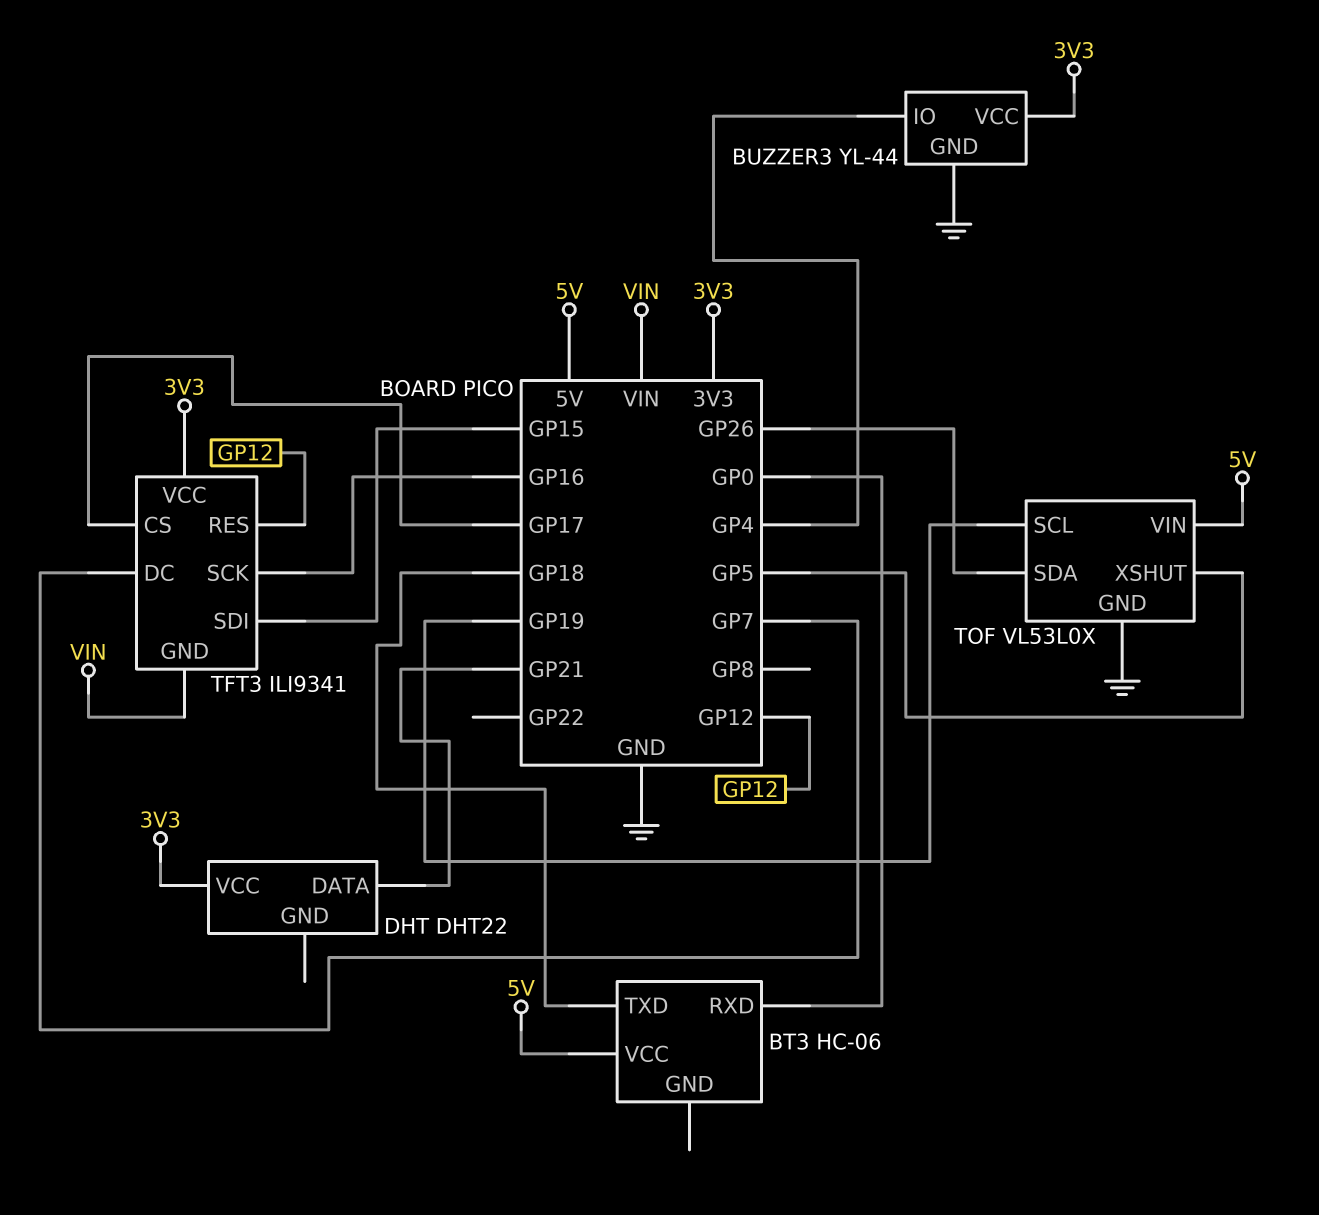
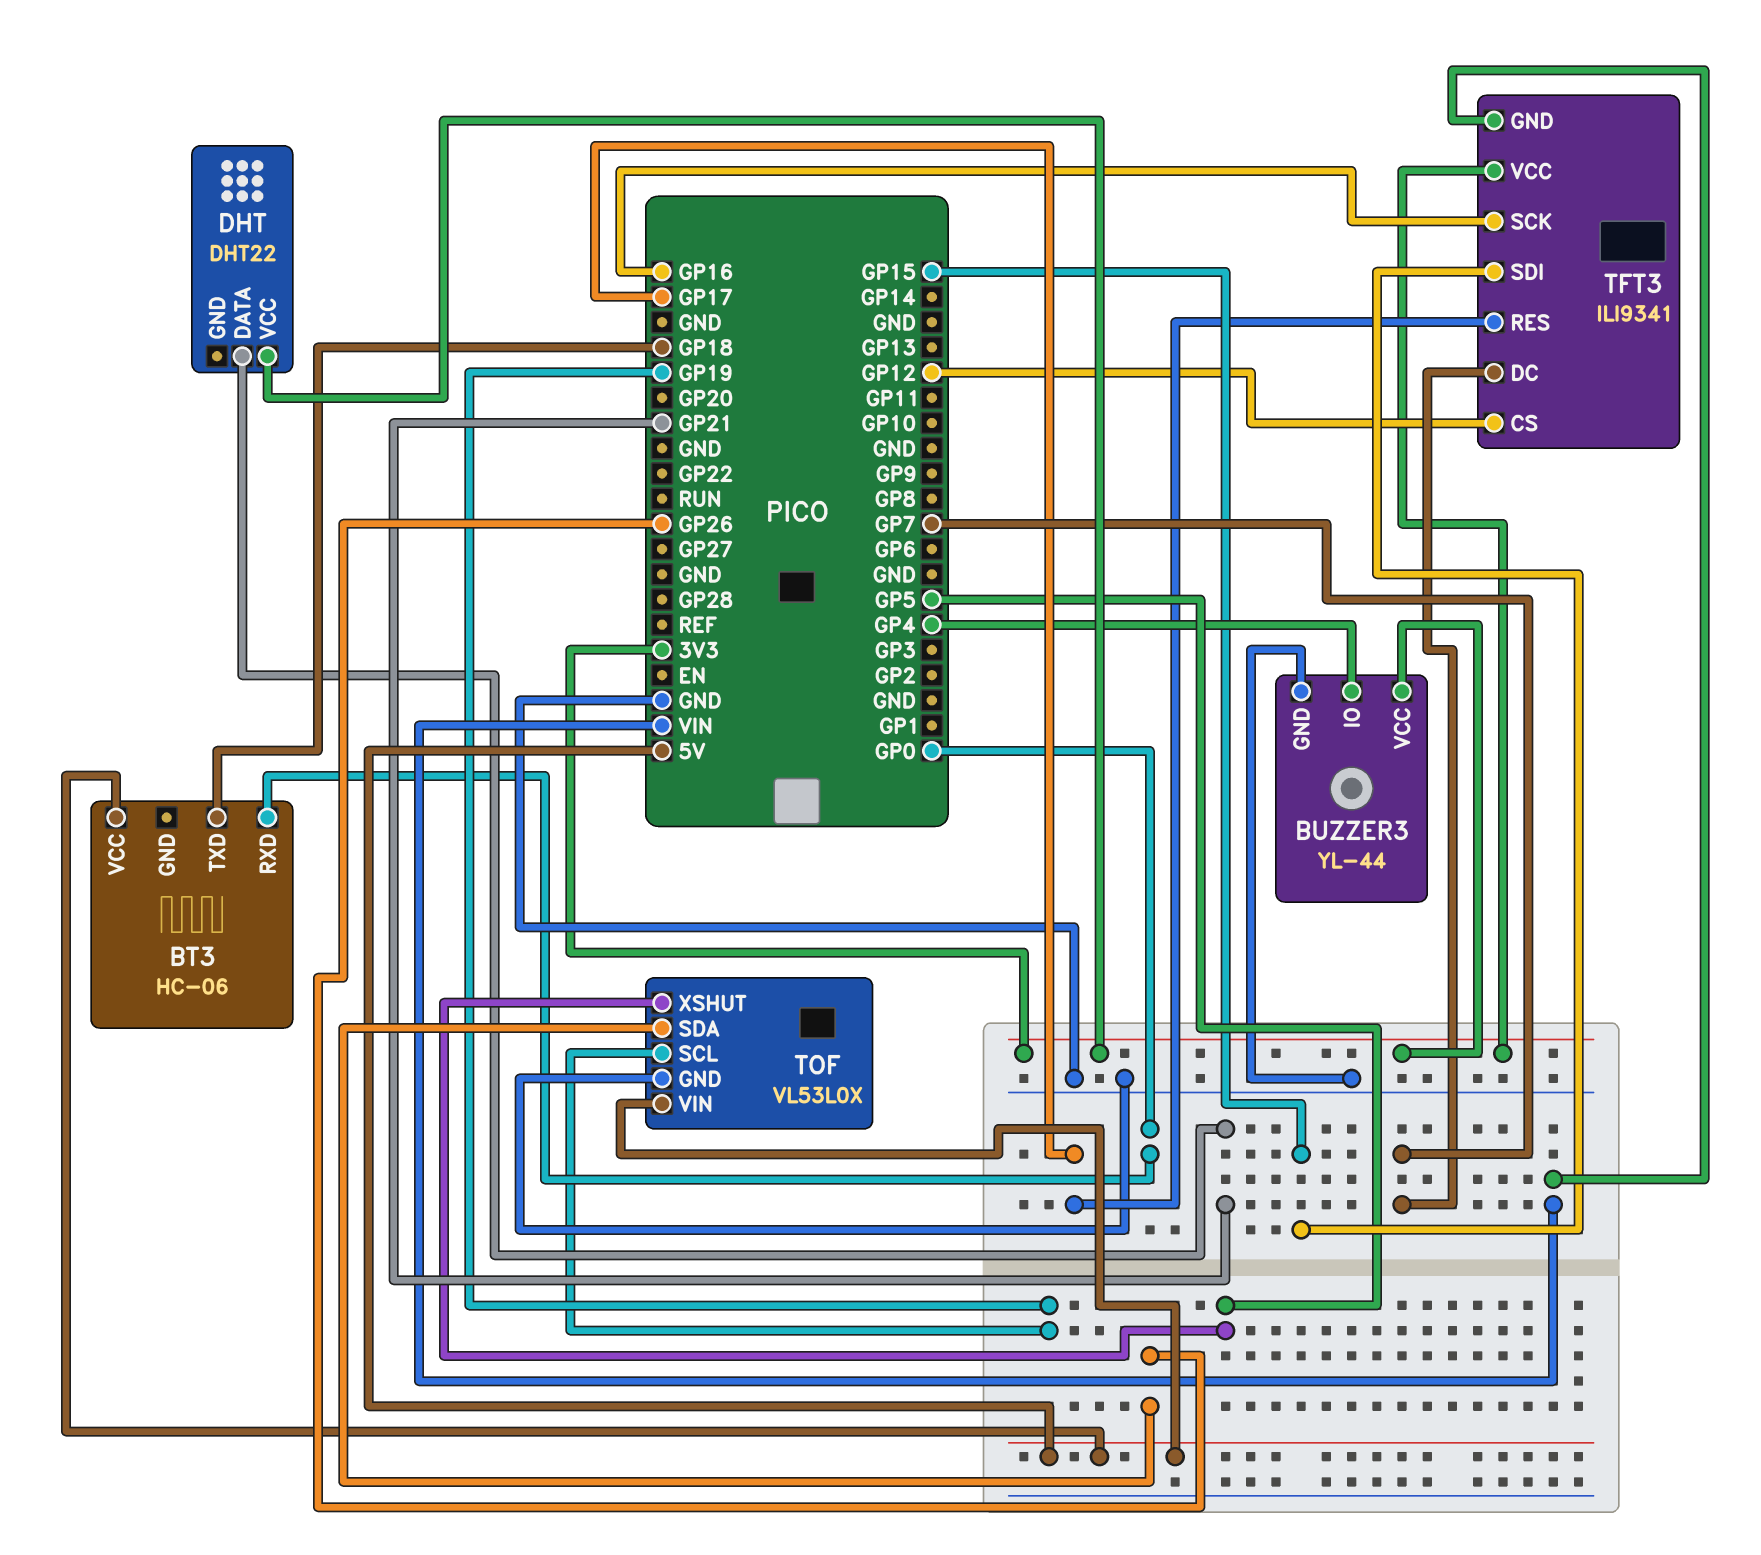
TFT3 pin CS: GP17 -> GP12
TFT3 pin RES: GP12 -> GP17

